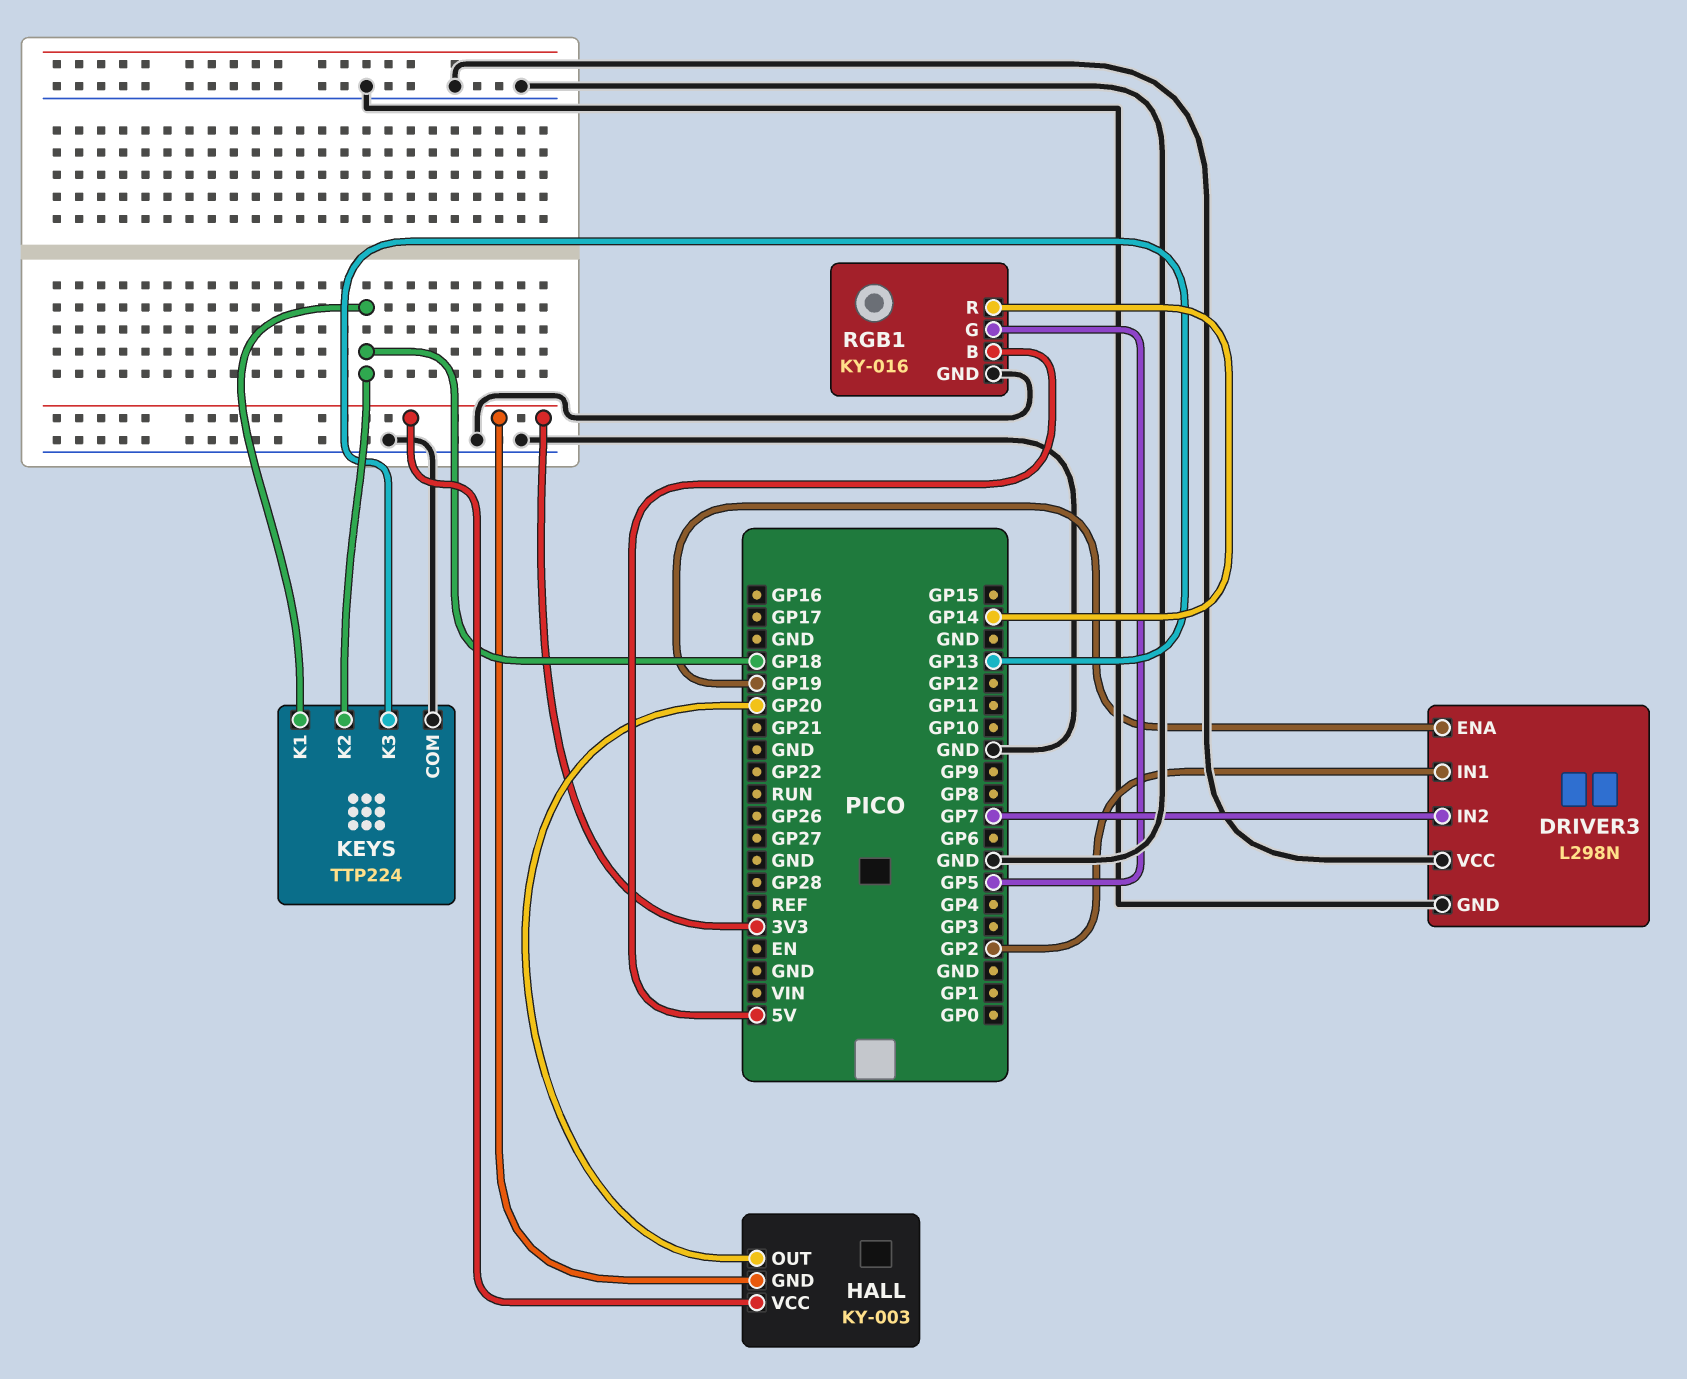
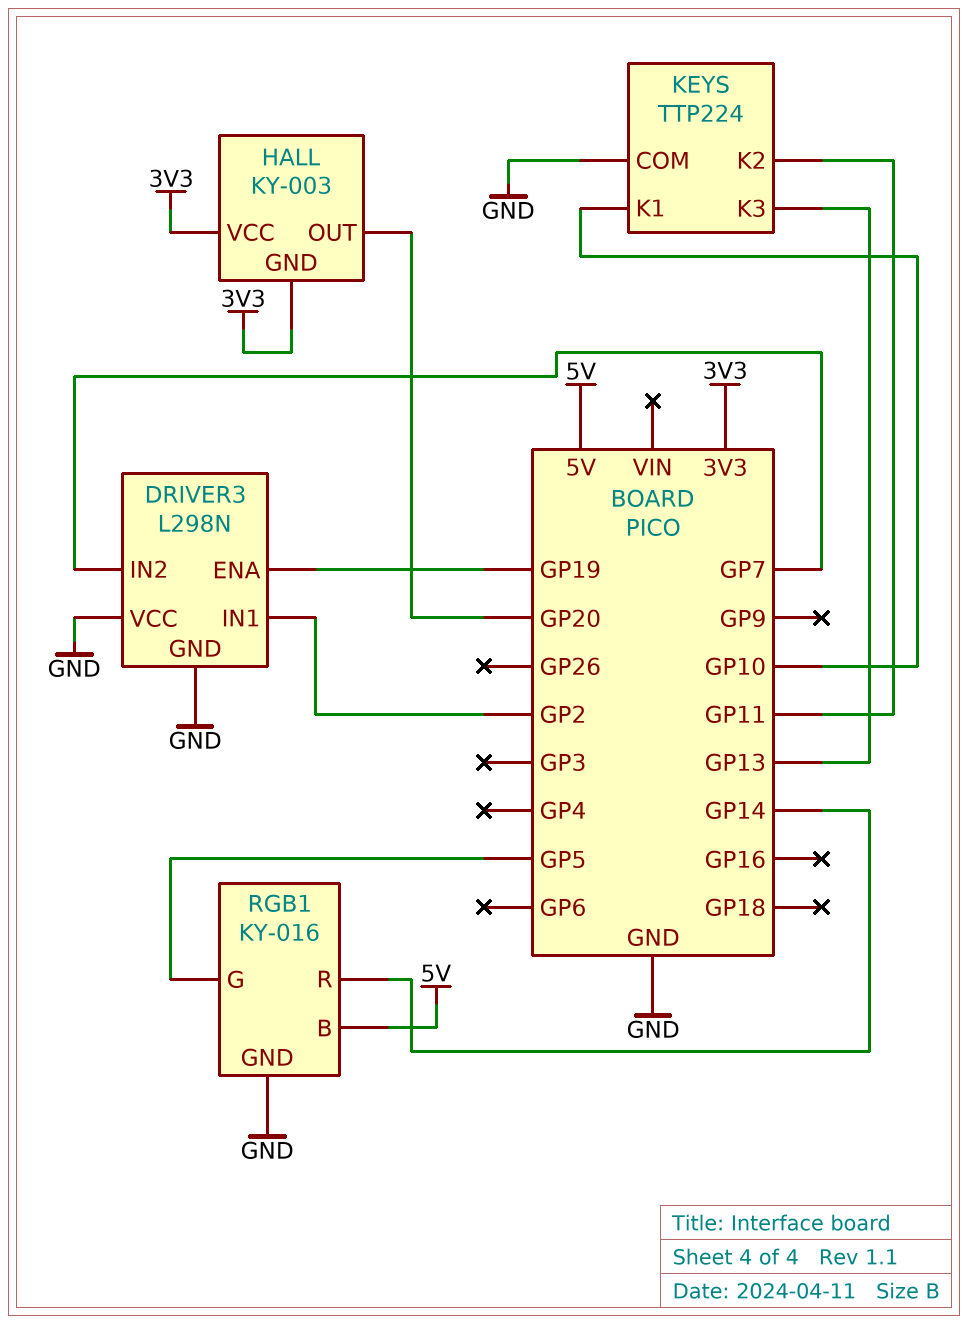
KEYS pin K1: GP18 -> GP10
KEYS pin K2: GP18 -> GP11

